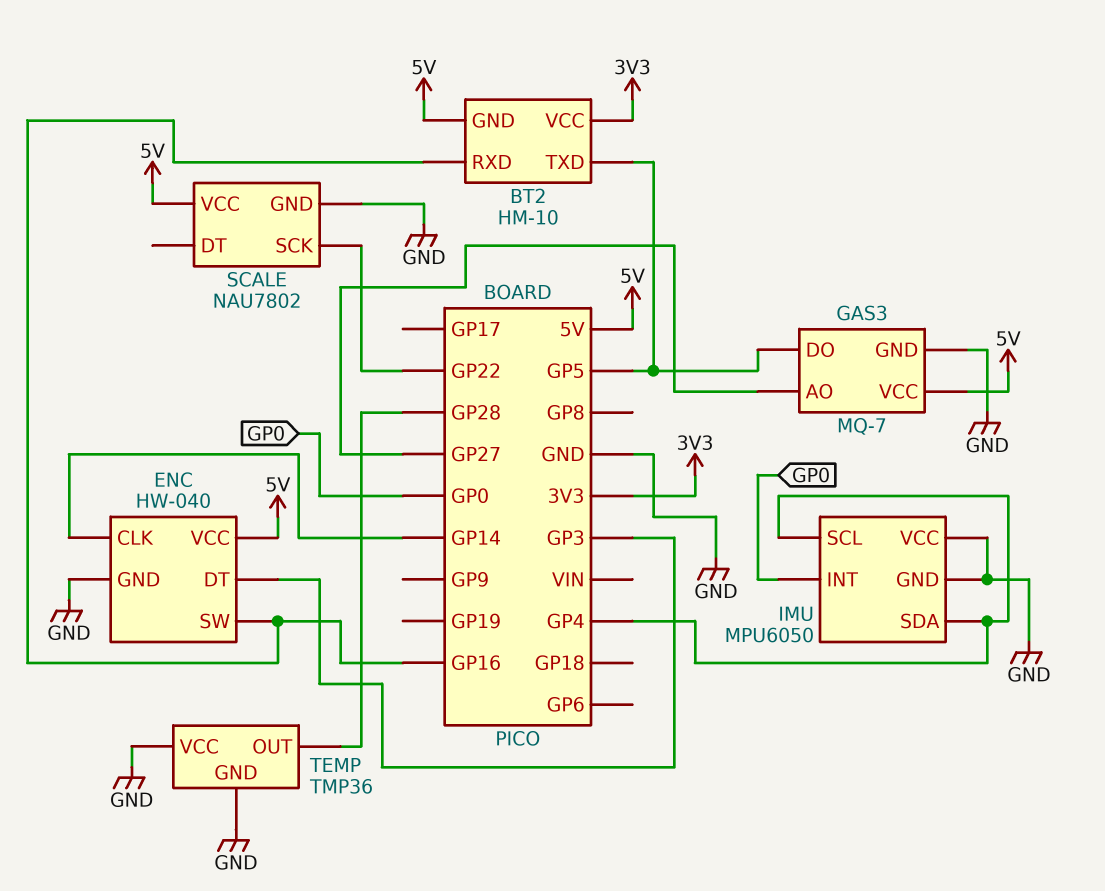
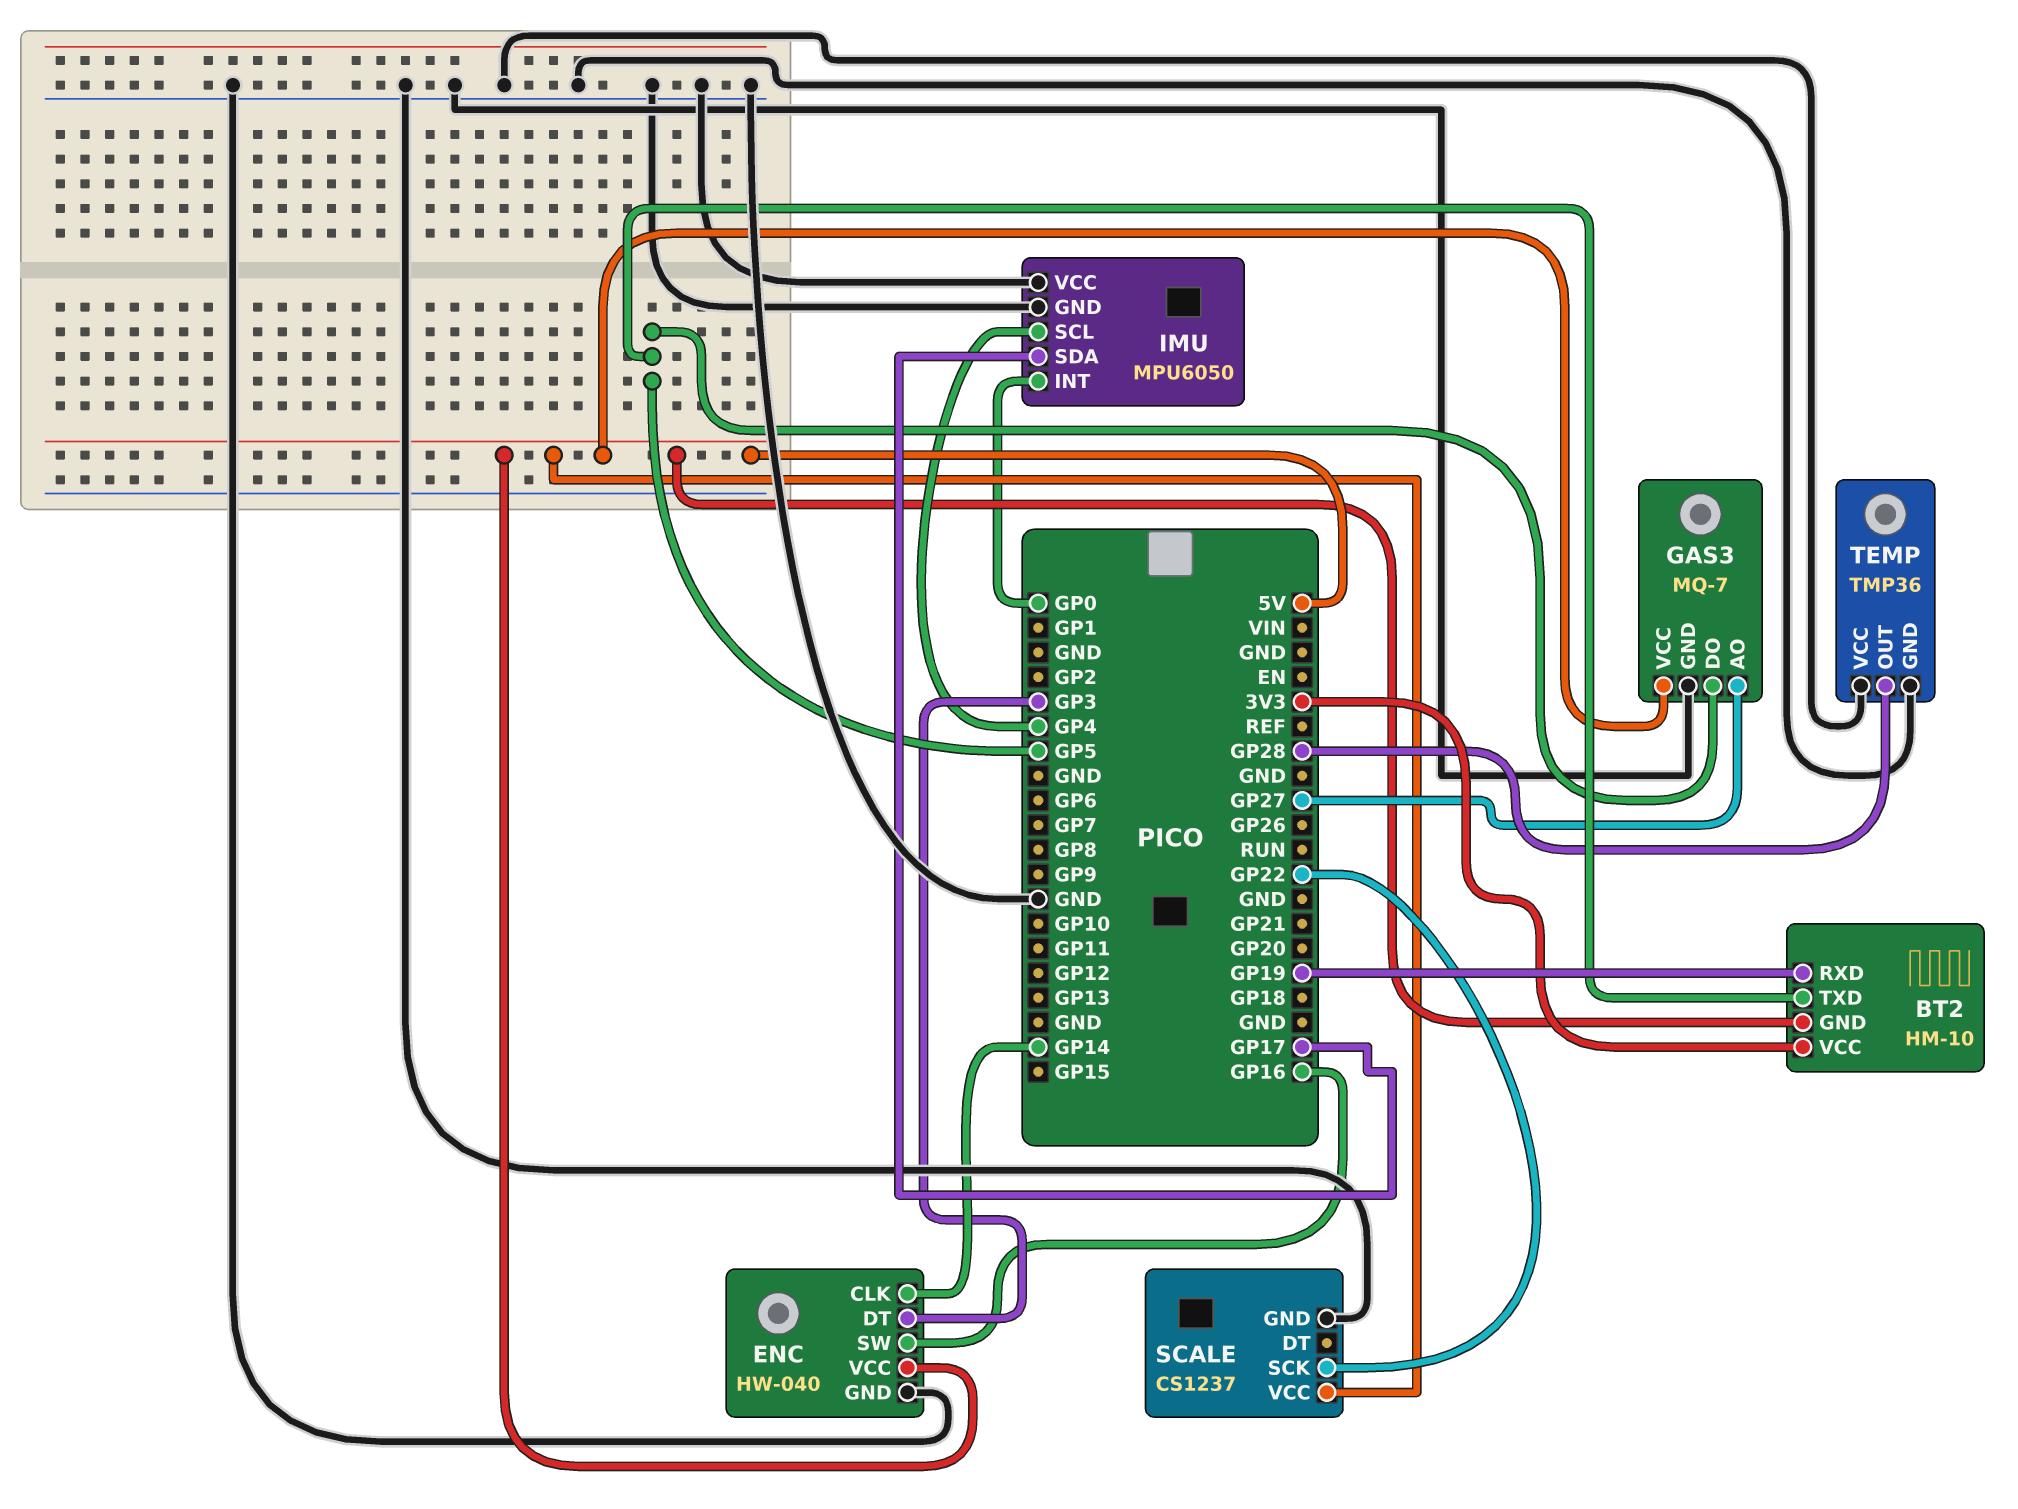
BT2 pin RXD: GP16 -> GP19
IMU pin SDA: GP4 -> GP17
SCALE: NAU7802 -> CS1237

